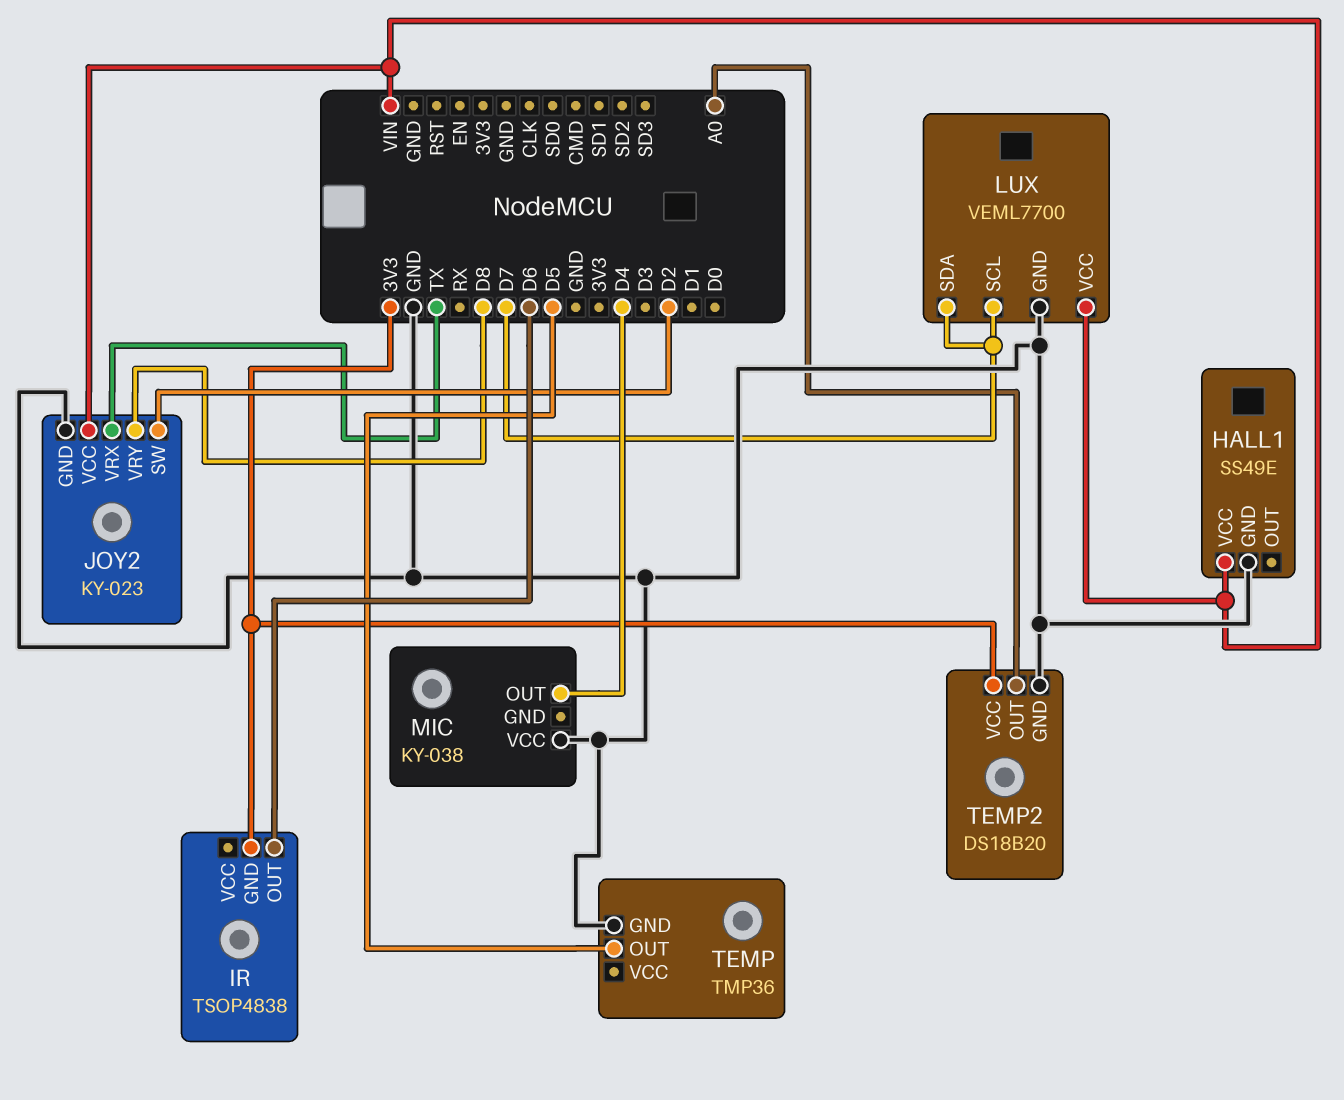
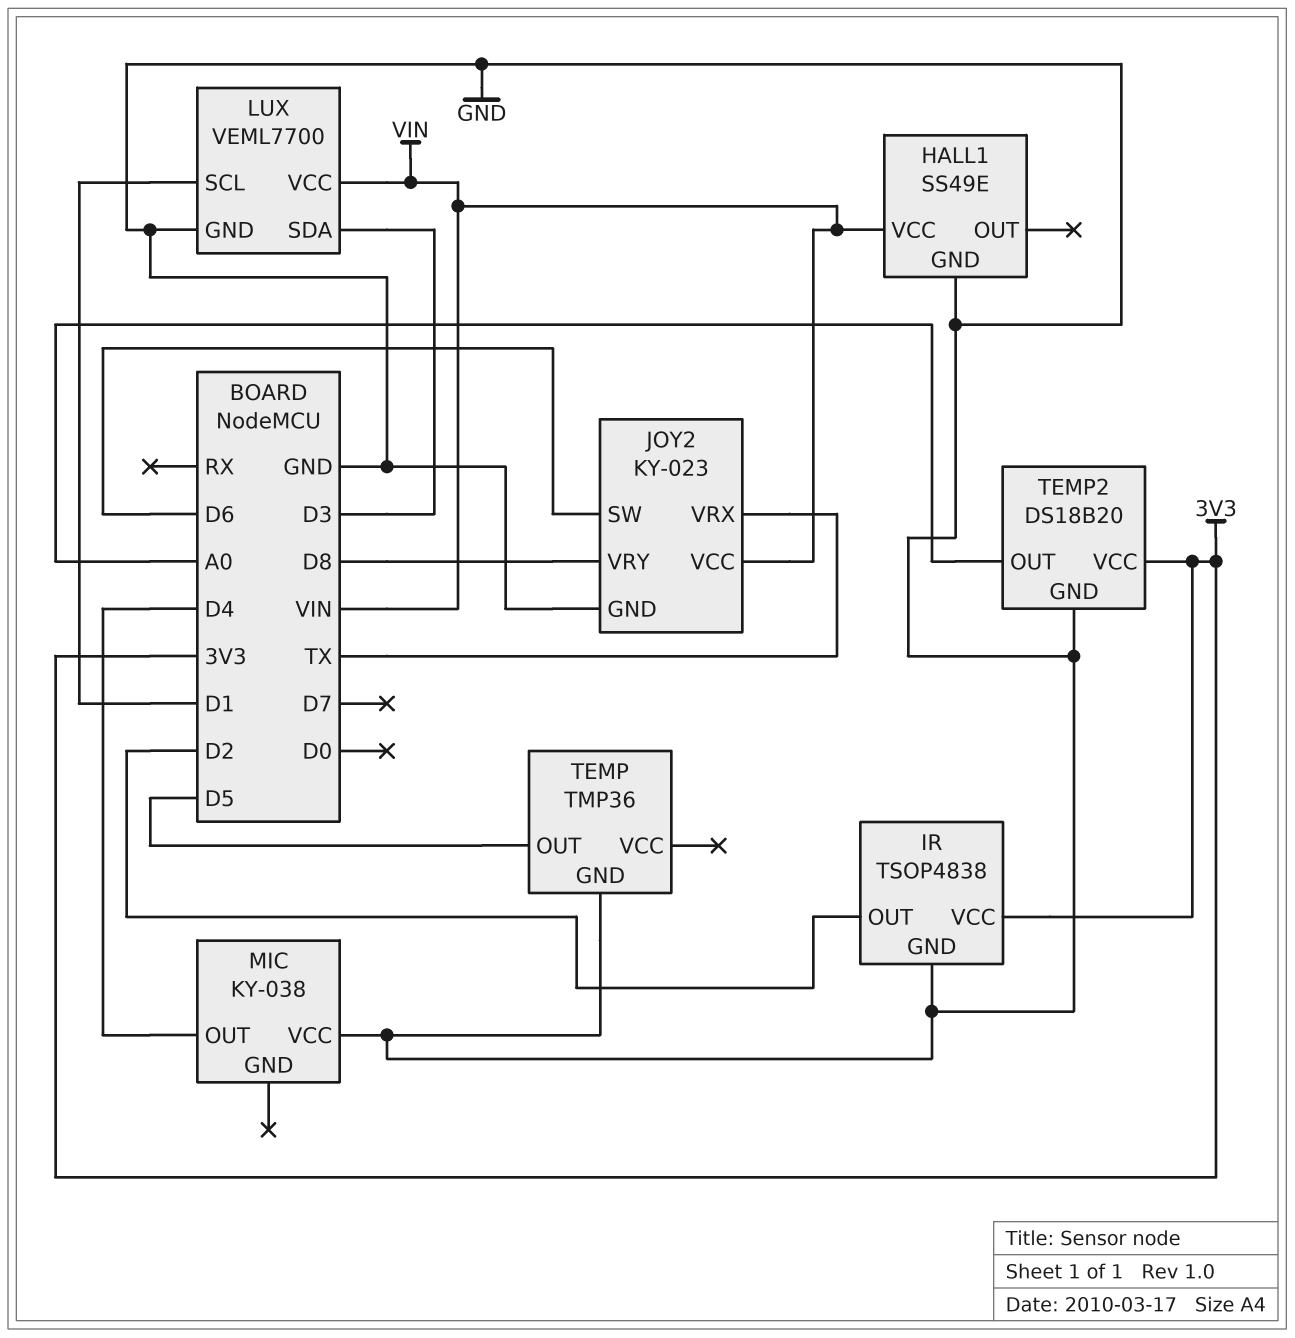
IR pin GND: 3V3 -> GND
IR pin OUT: D6 -> D2
IR pin VCC: none -> 3V3
JOY2 pin SW: D2 -> D6
LUX pin SCL: D7 -> D1
LUX pin SDA: D7 -> D3

